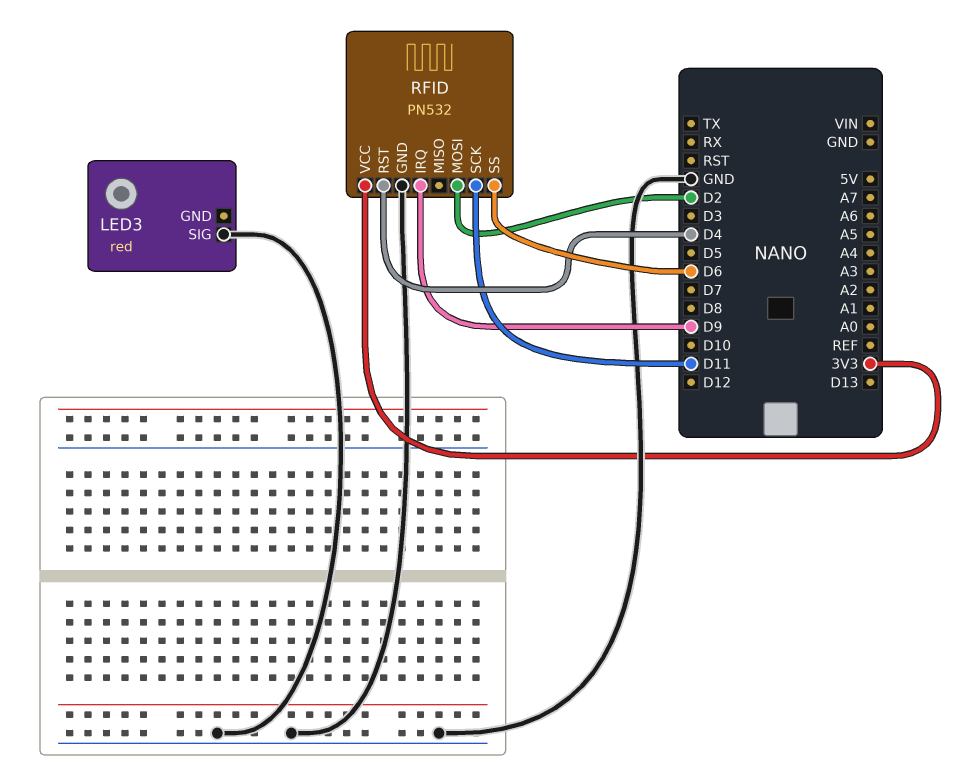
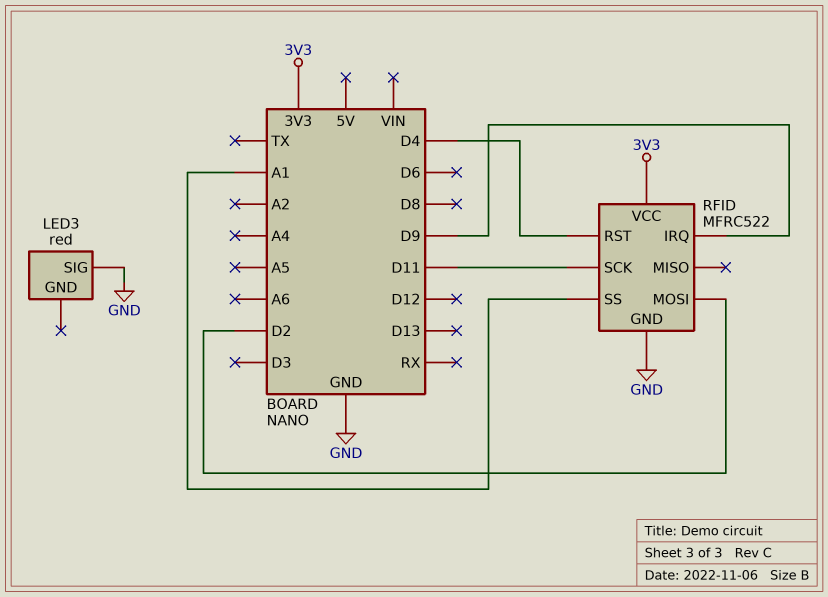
RFID: PN532 -> MFRC522
RFID pin SS: D6 -> A1

